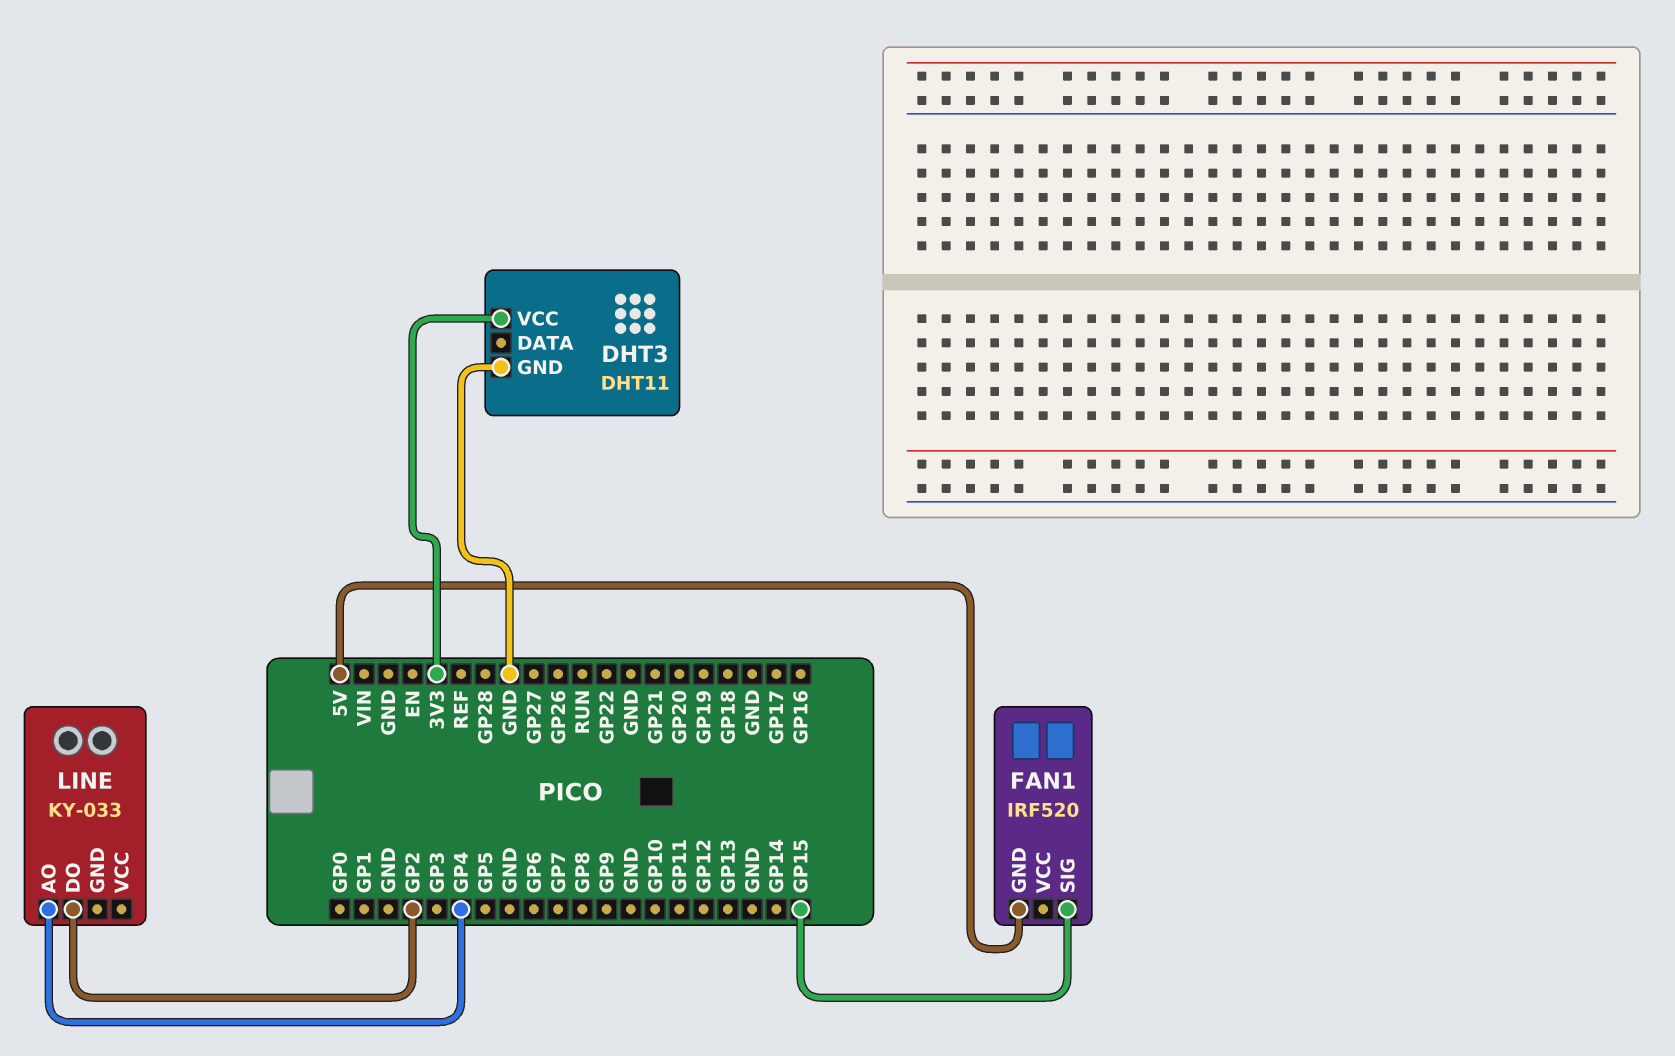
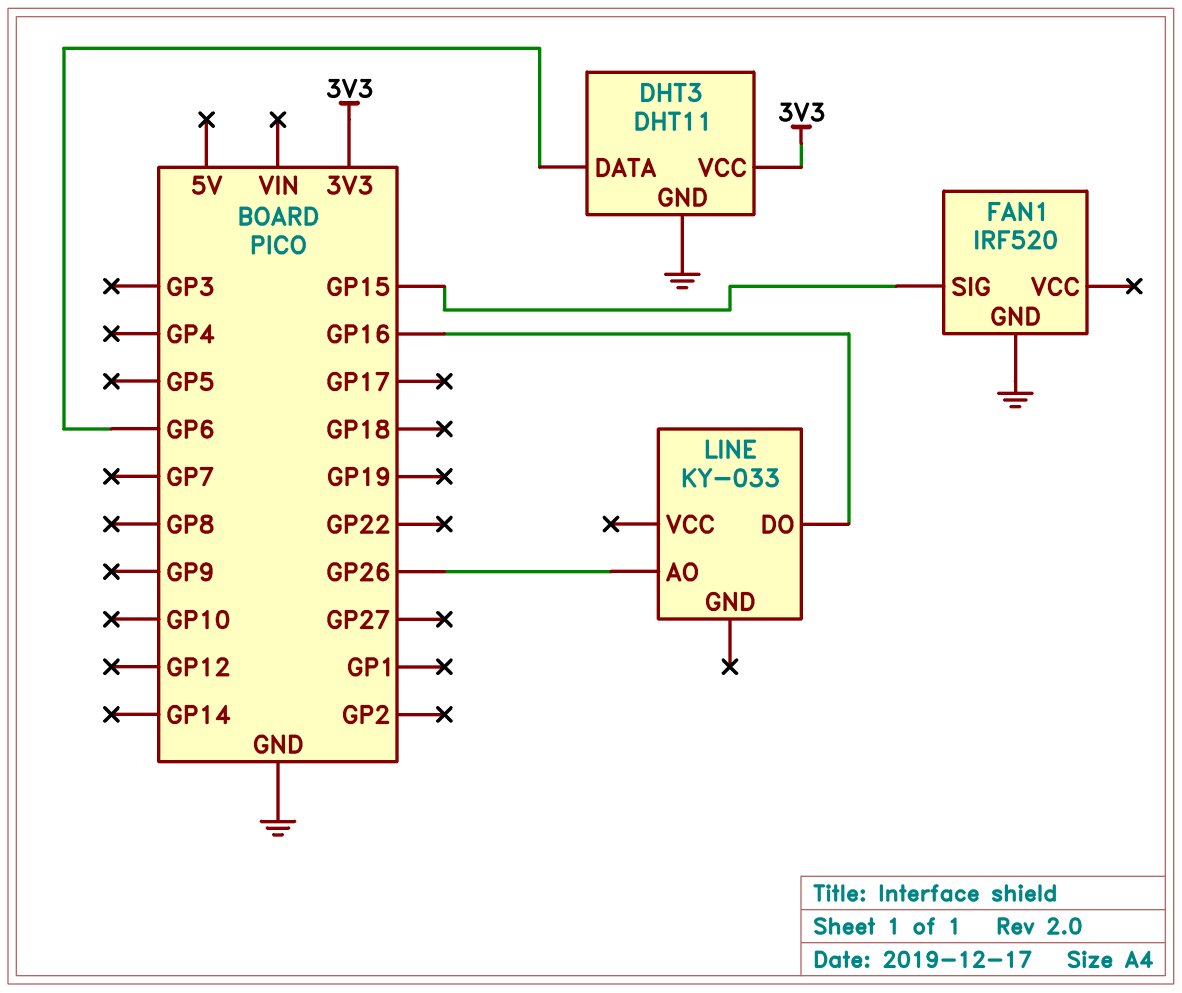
DHT3 pin DATA: none -> GP6
FAN1 pin GND: 5V -> GND
LINE pin AO: GP4 -> GP26
LINE pin DO: GP2 -> GP16

